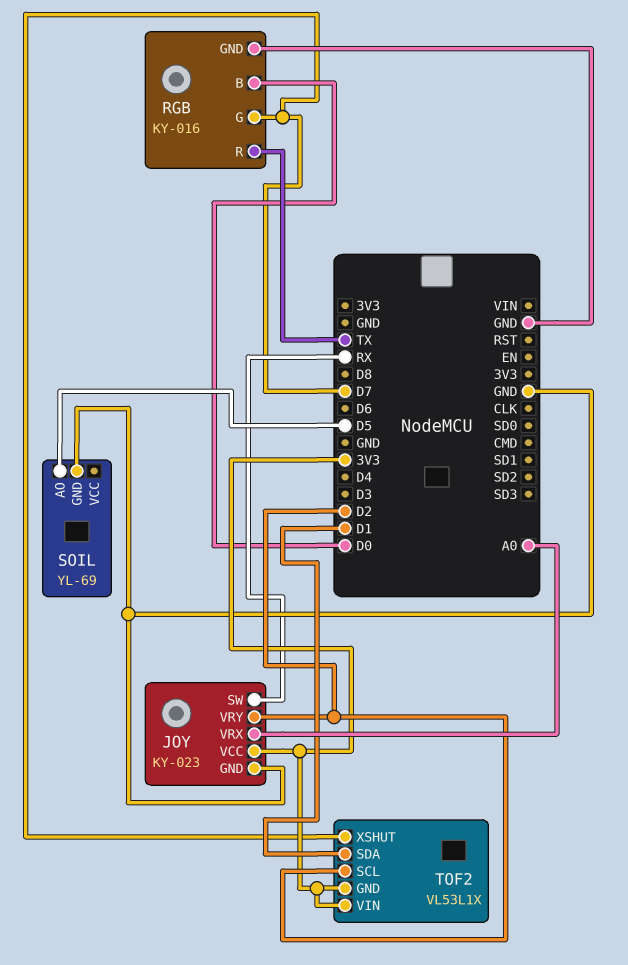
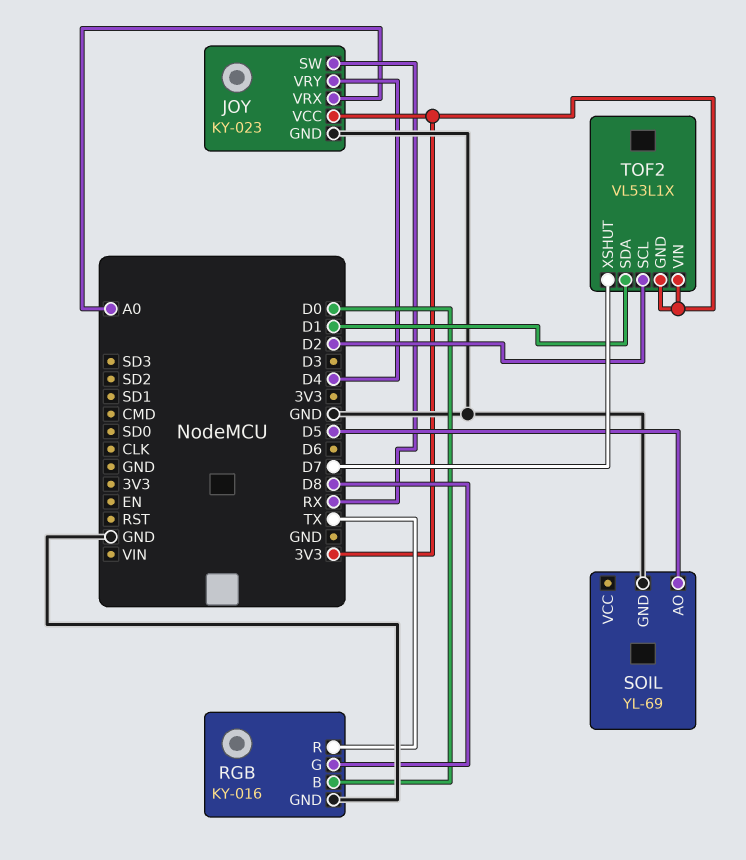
JOY pin VRY: D2 -> D4
RGB pin G: D7 -> D8

